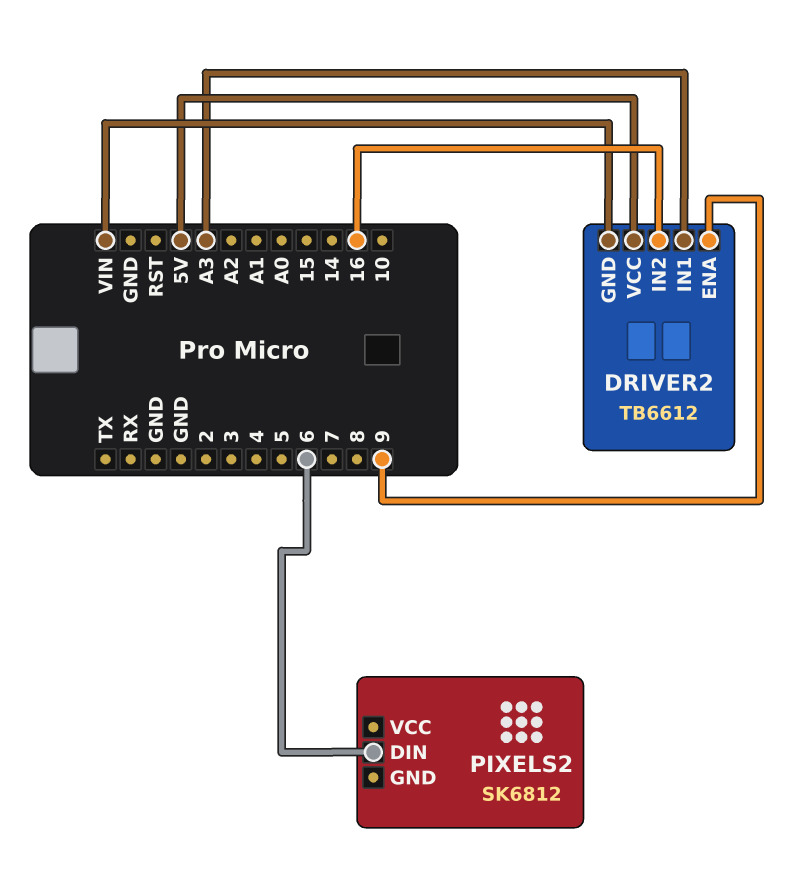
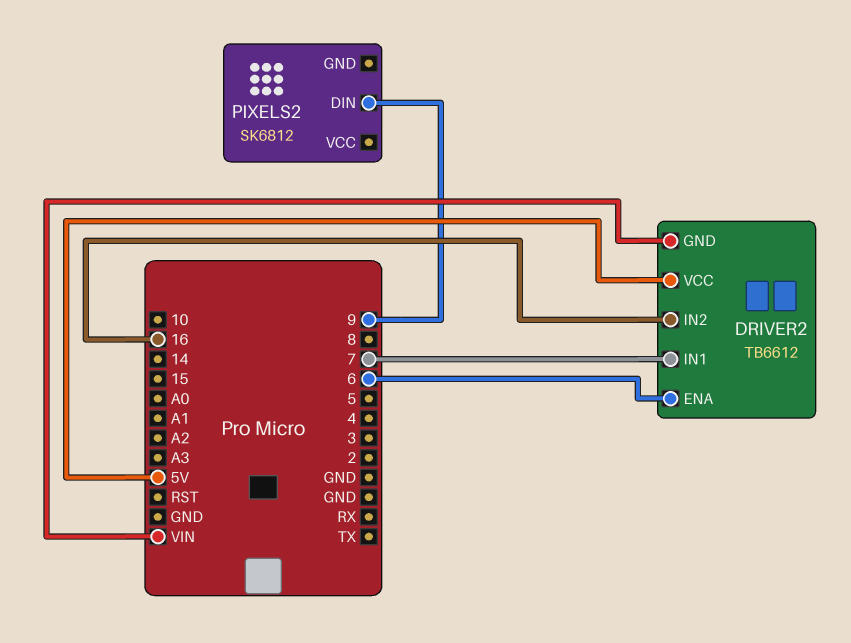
DRIVER2 pin ENA: 9 -> 6
DRIVER2 pin IN1: A3 -> 7
PIXELS2 pin DIN: 6 -> 9

